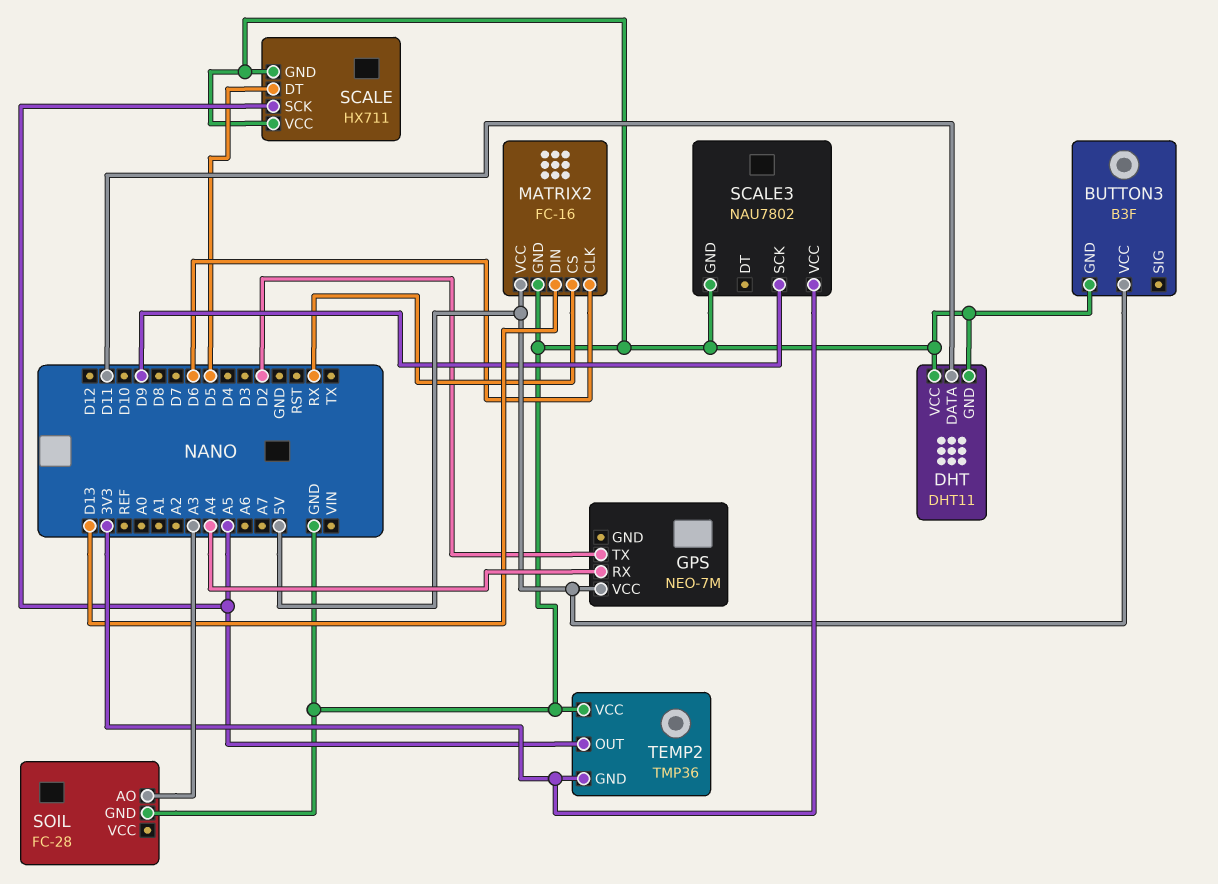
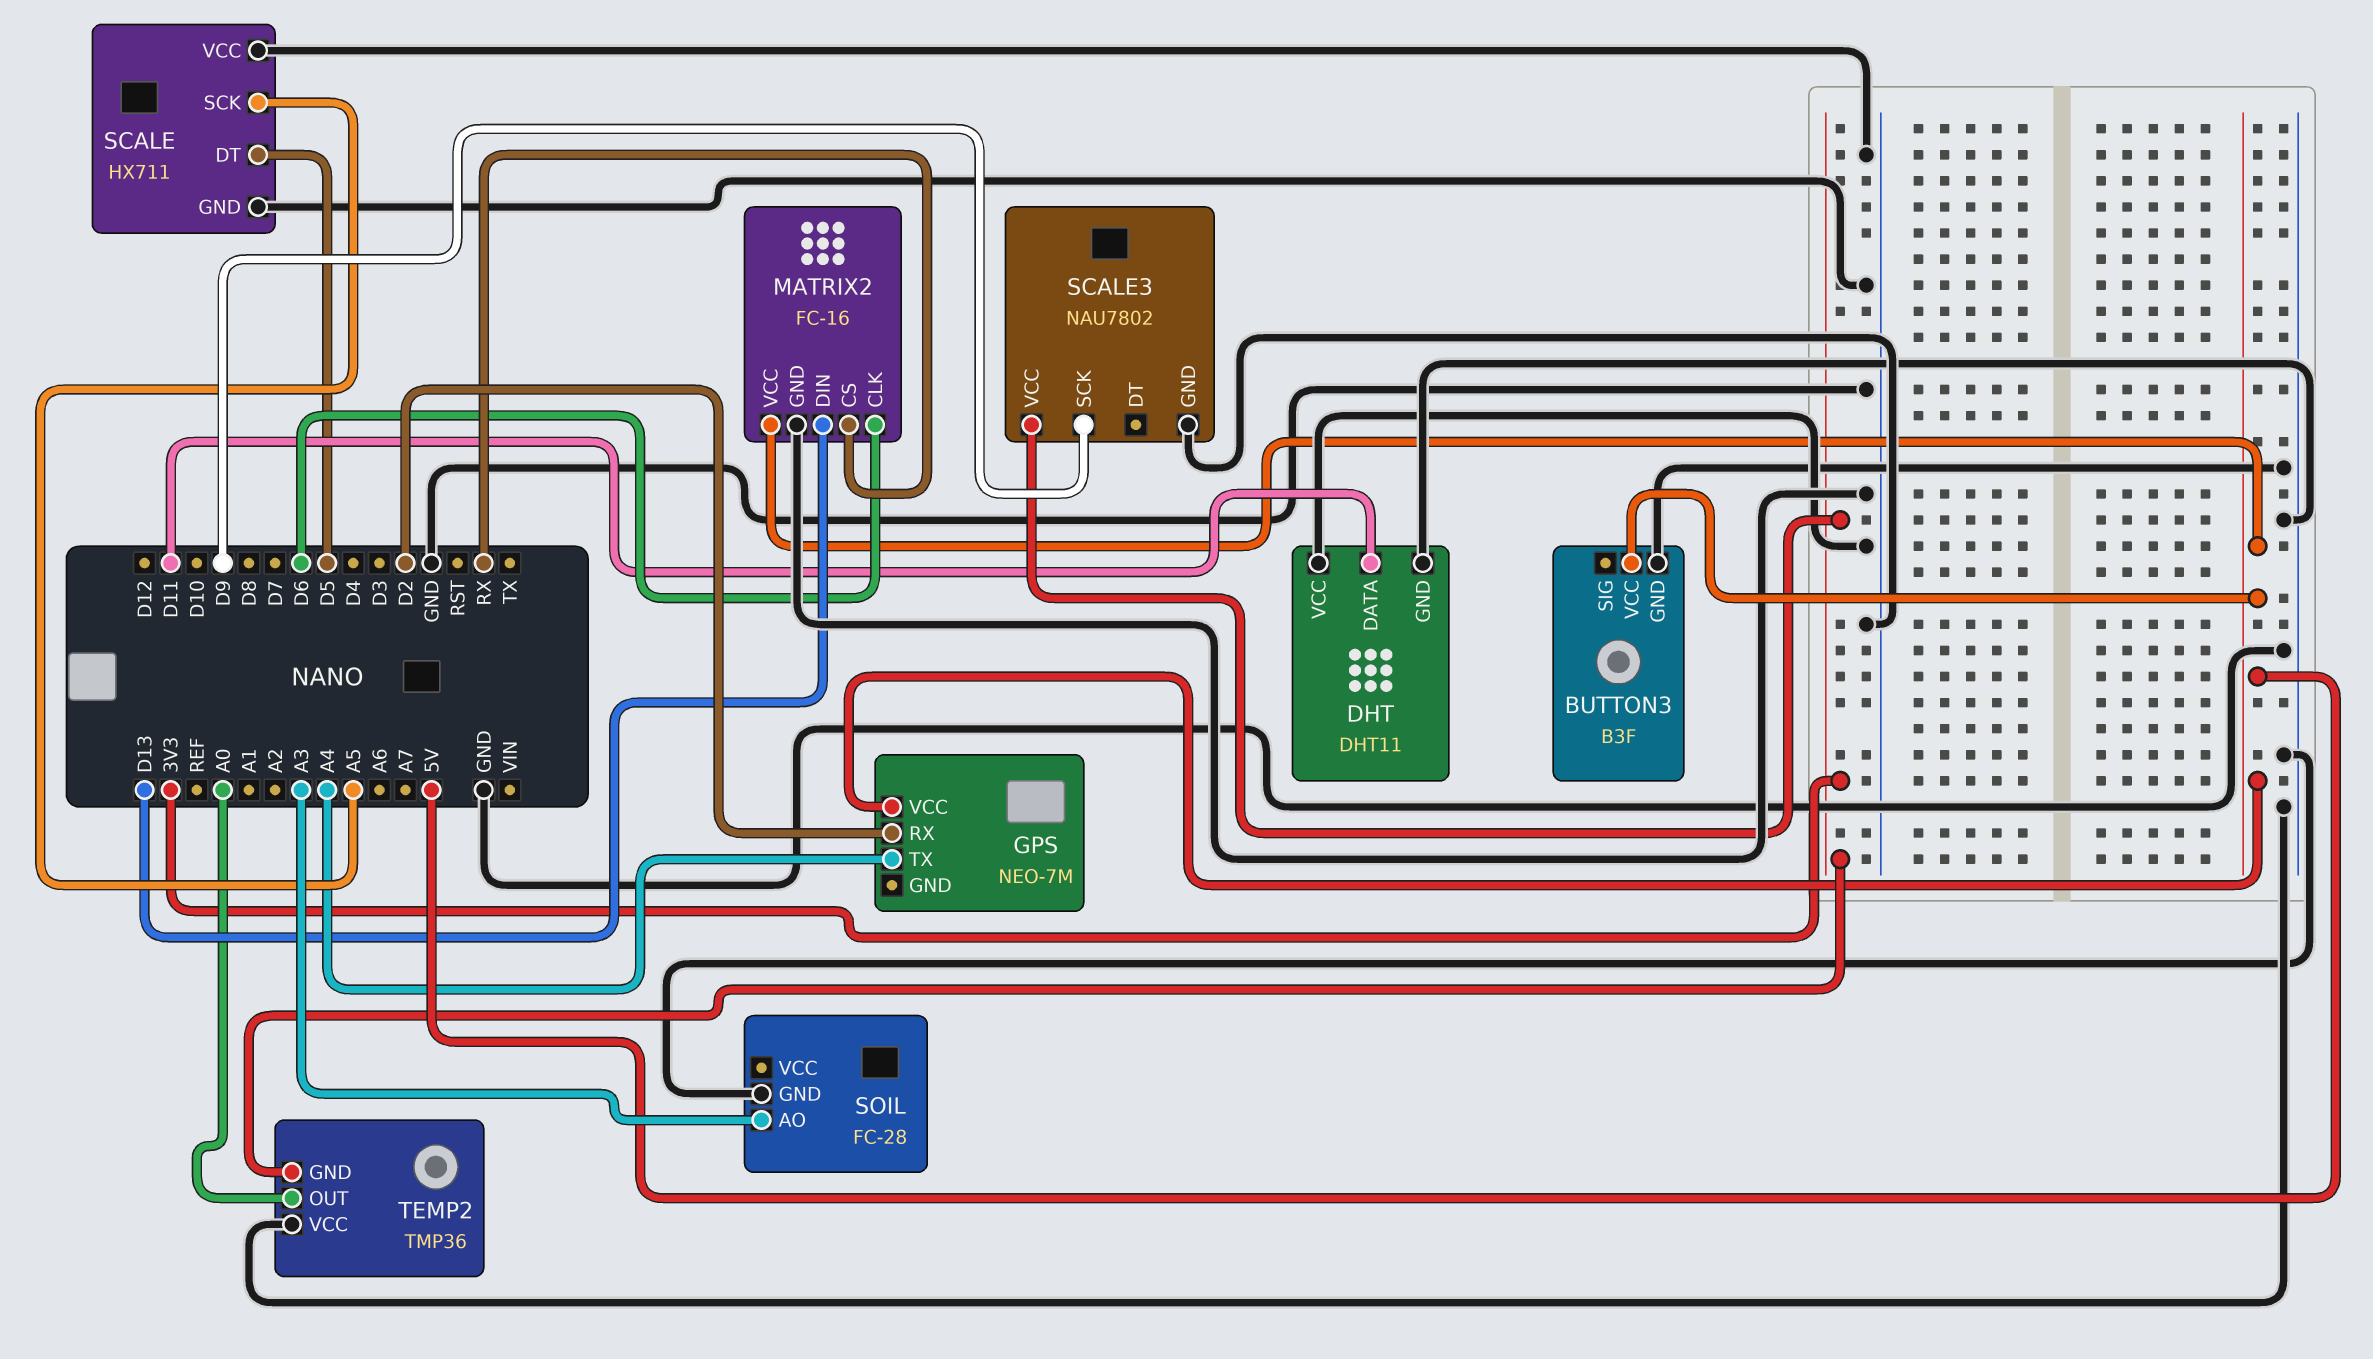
GPS pin RX: A4 -> D2
GPS pin TX: D2 -> A4
TEMP2 pin OUT: A5 -> A0

